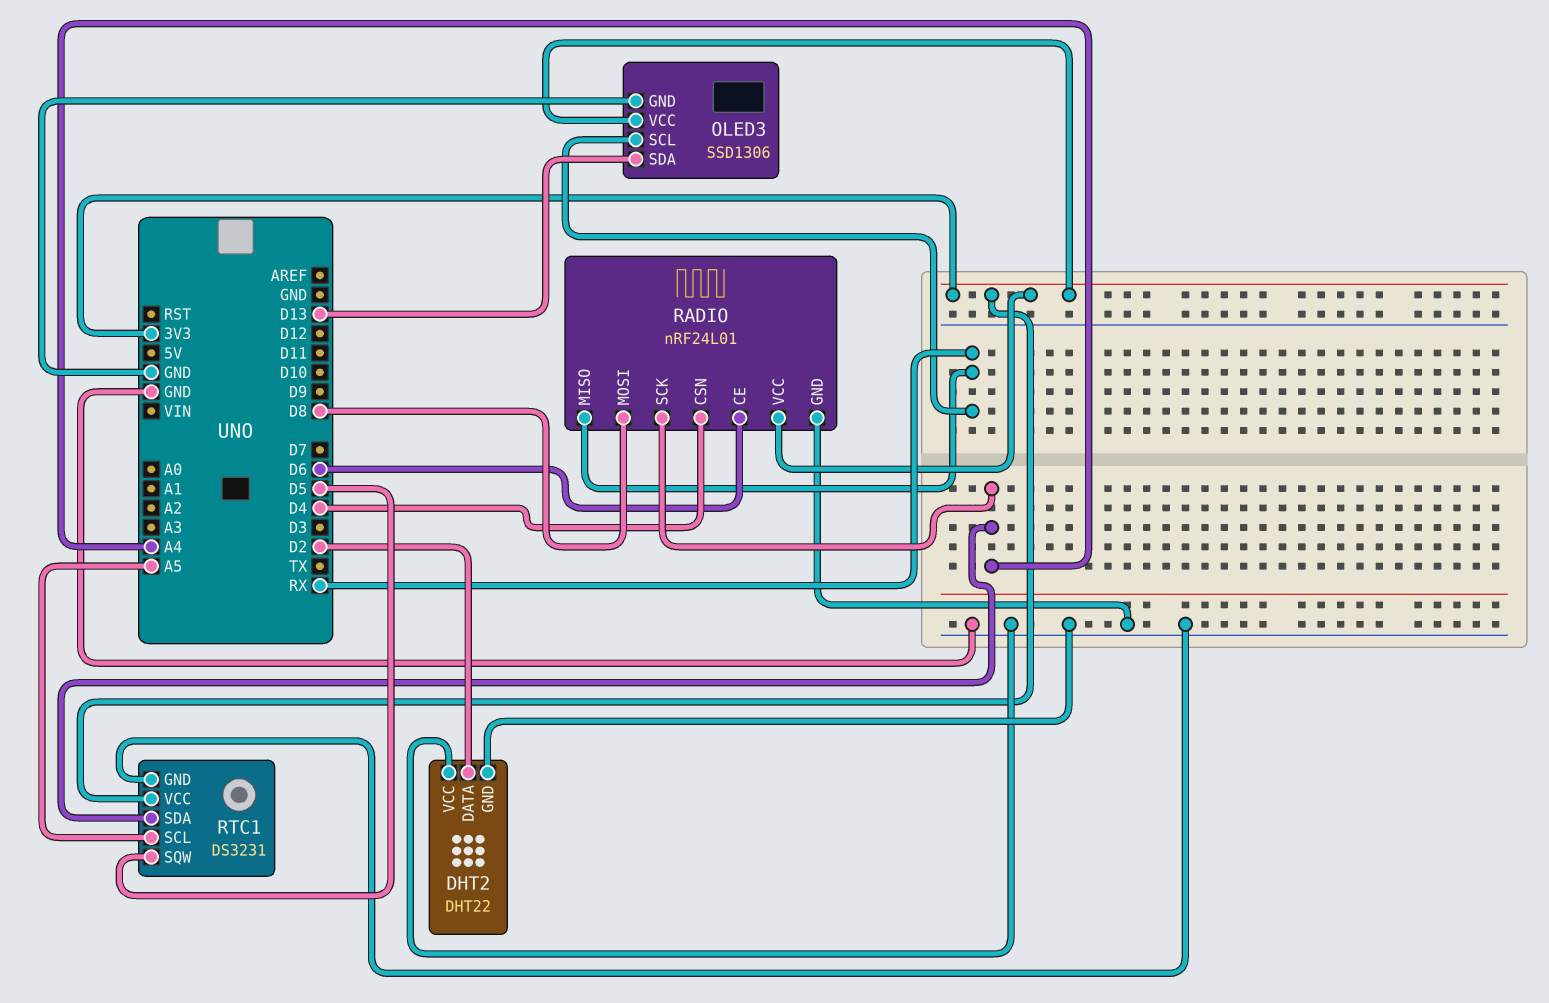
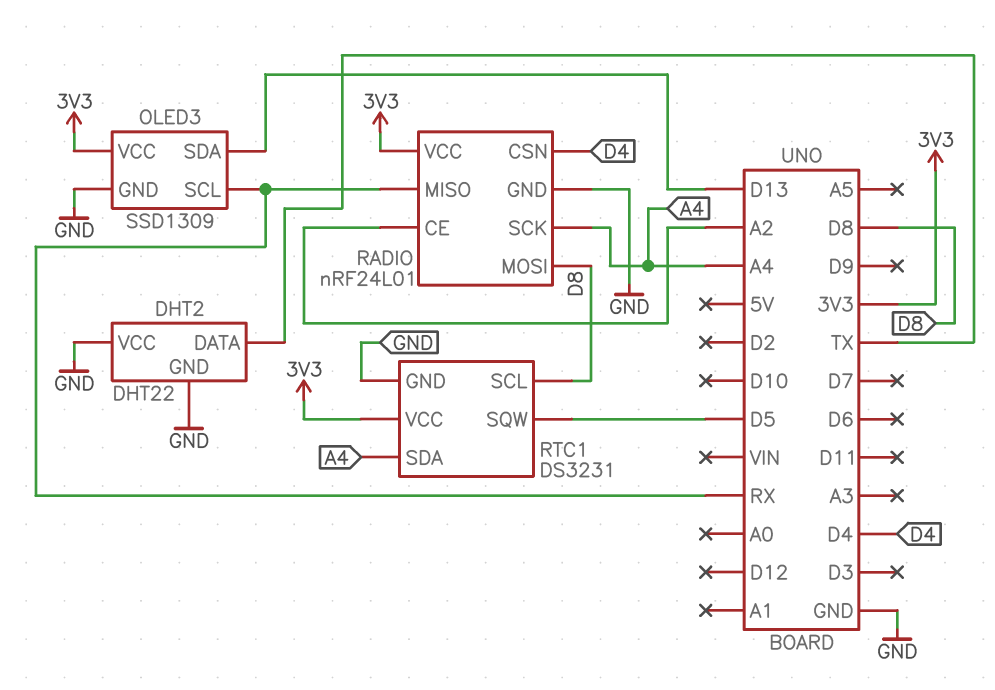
DHT2 pin DATA: D2 -> TX
OLED3: SSD1306 -> SSD1309
RADIO pin CE: D6 -> A2
RTC1 pin SCL: A5 -> D8

